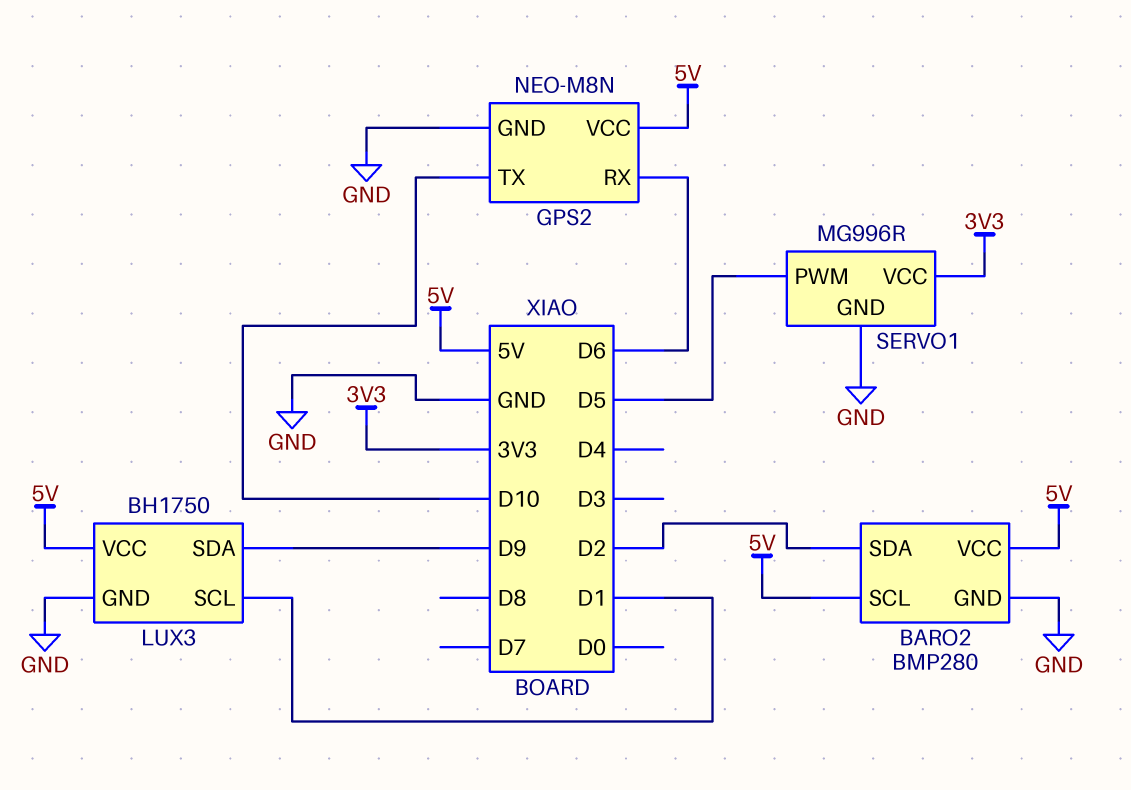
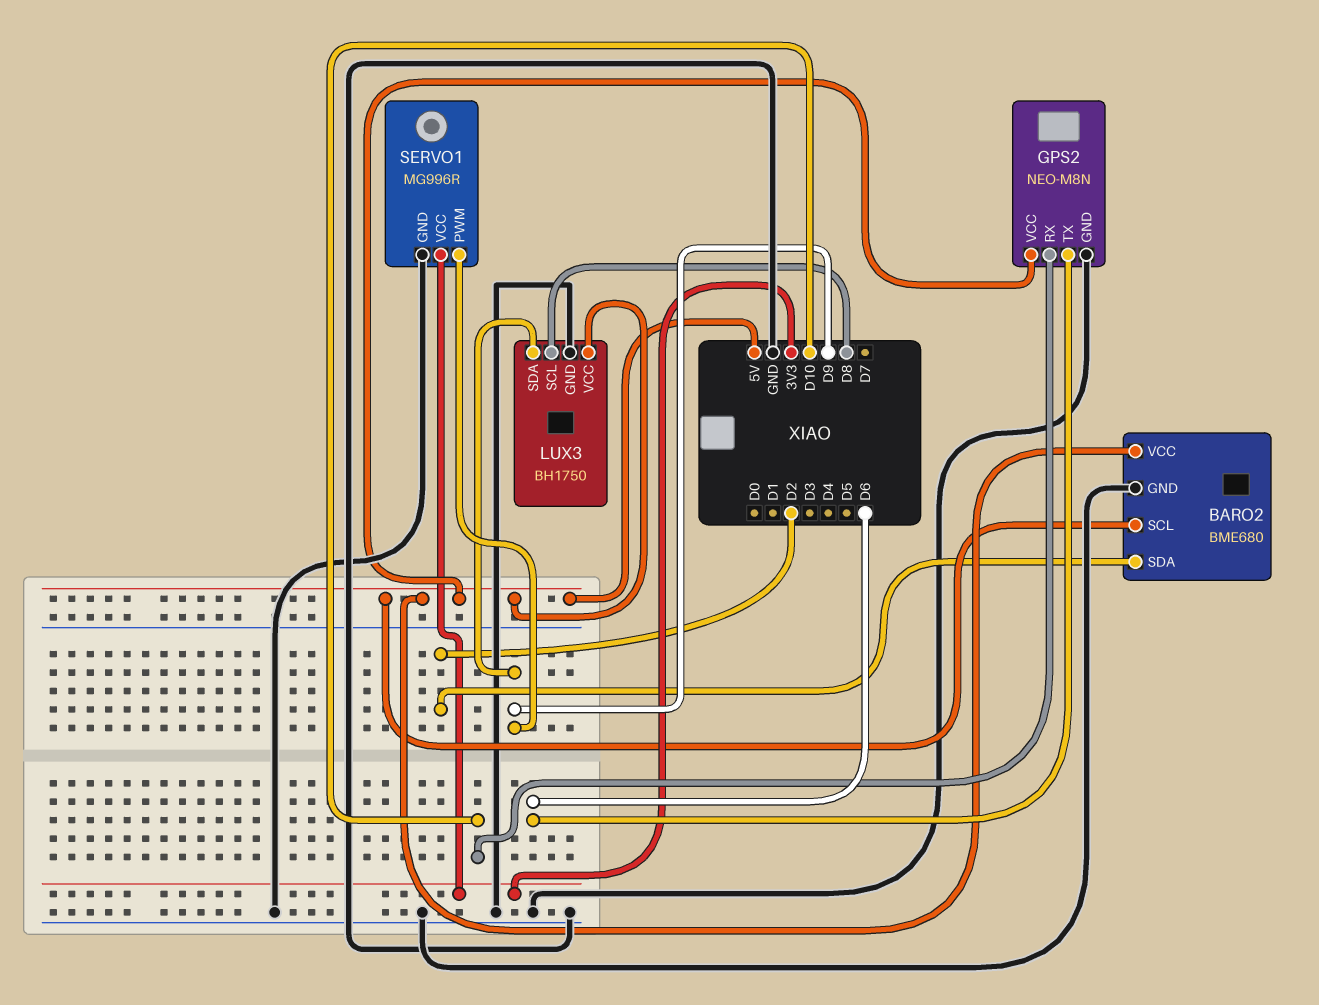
BARO2: BMP280 -> BME680
GPS2 pin RX: D6 -> D10
GPS2 pin TX: D10 -> D6
LUX3 pin SCL: D1 -> D8
SERVO1 pin PWM: D5 -> D9

